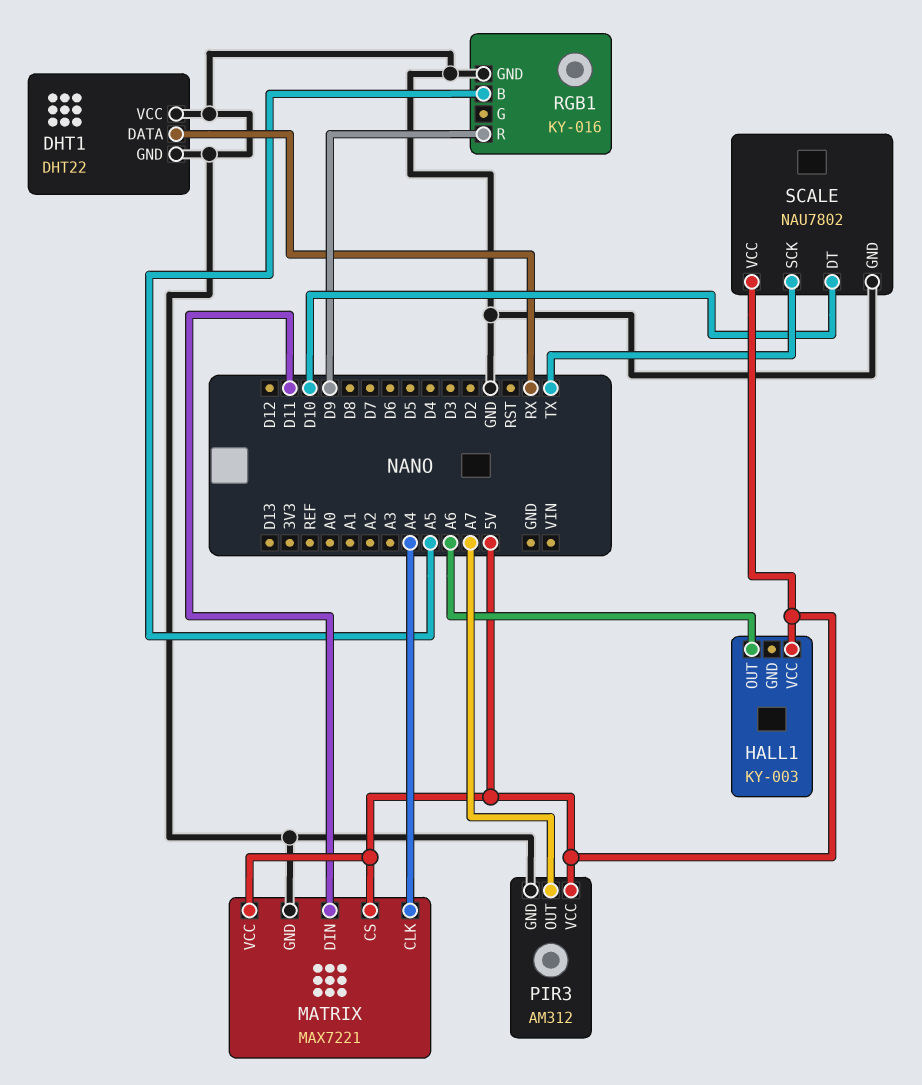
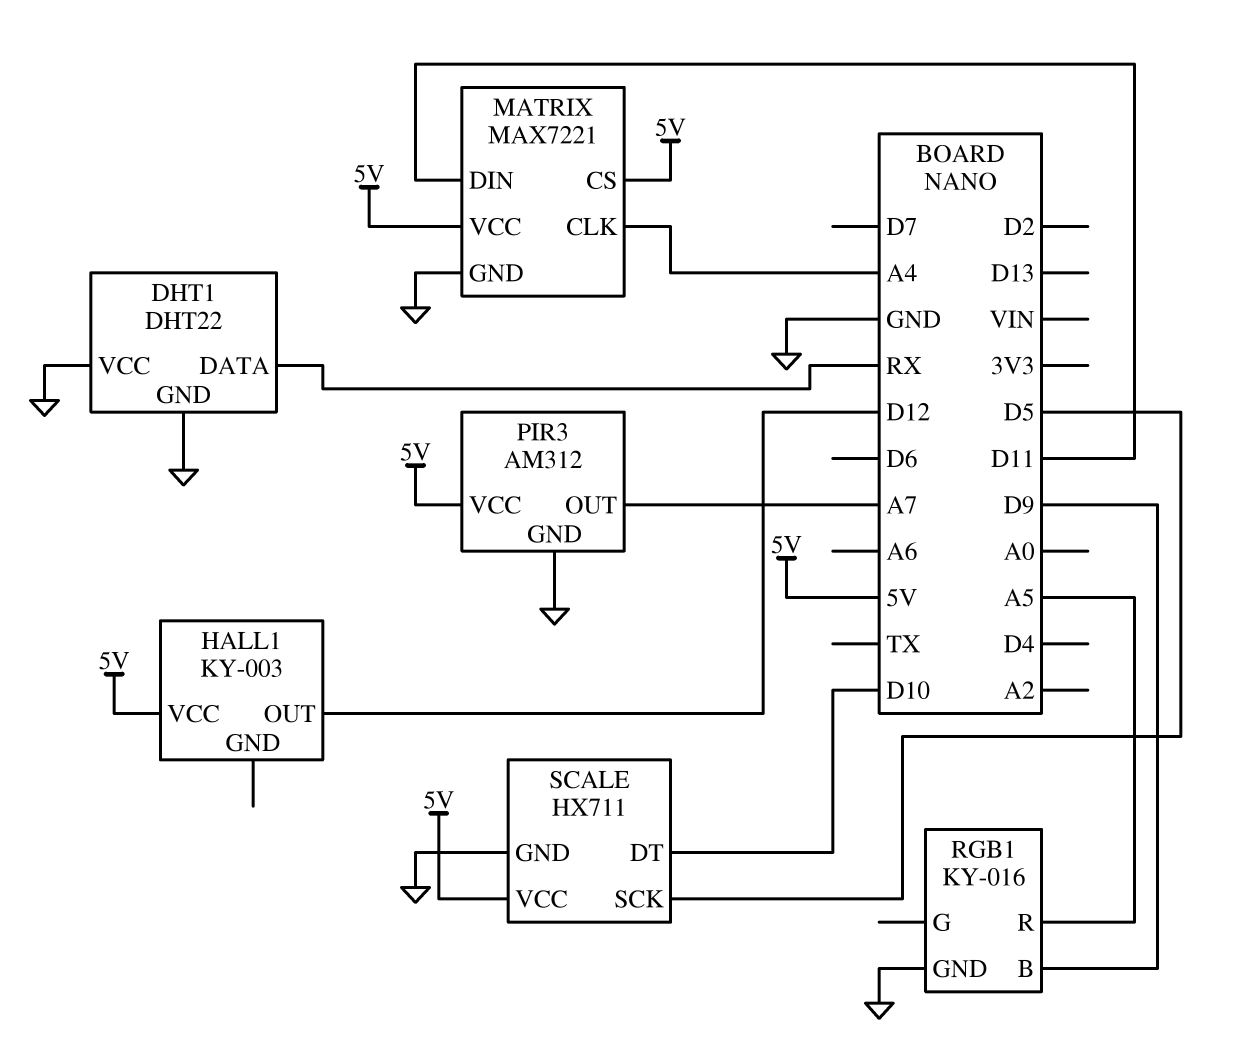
HALL1 pin OUT: A6 -> D12
RGB1 pin B: A5 -> D9
RGB1 pin R: D9 -> A5
SCALE: NAU7802 -> HX711
SCALE pin SCK: TX -> D5

